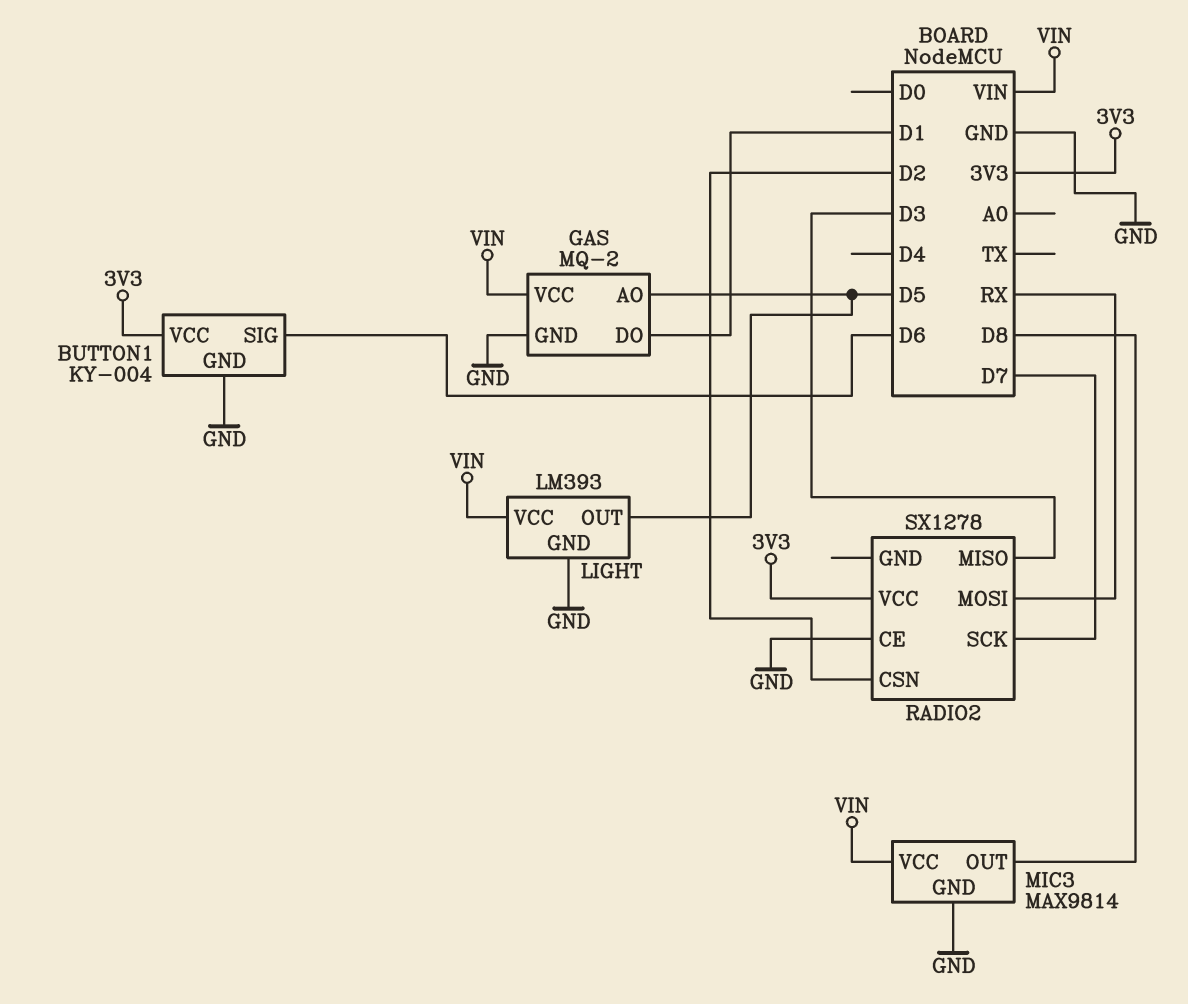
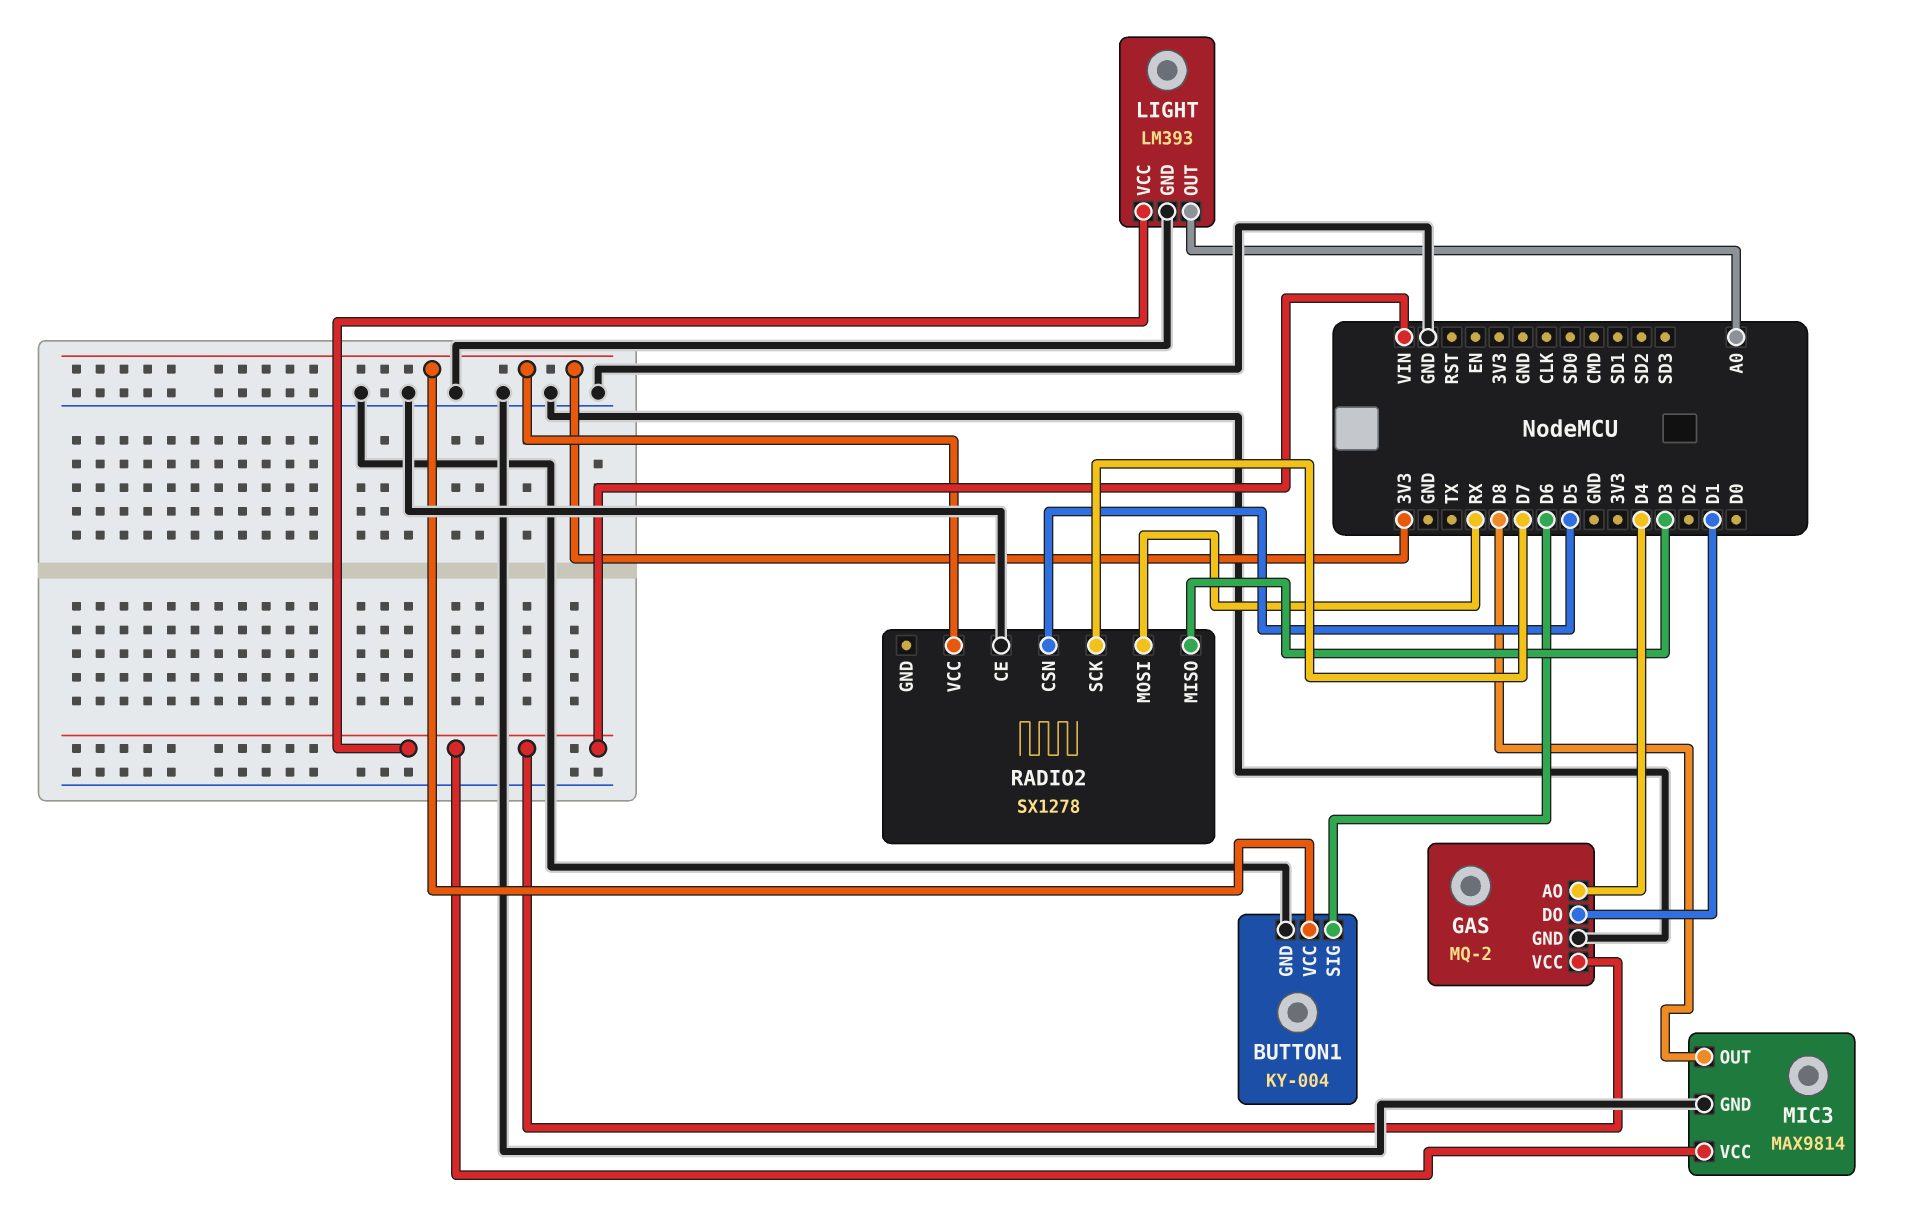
GAS pin AO: D5 -> D4
LIGHT pin OUT: D5 -> A0
RADIO2 pin CSN: D2 -> D5

